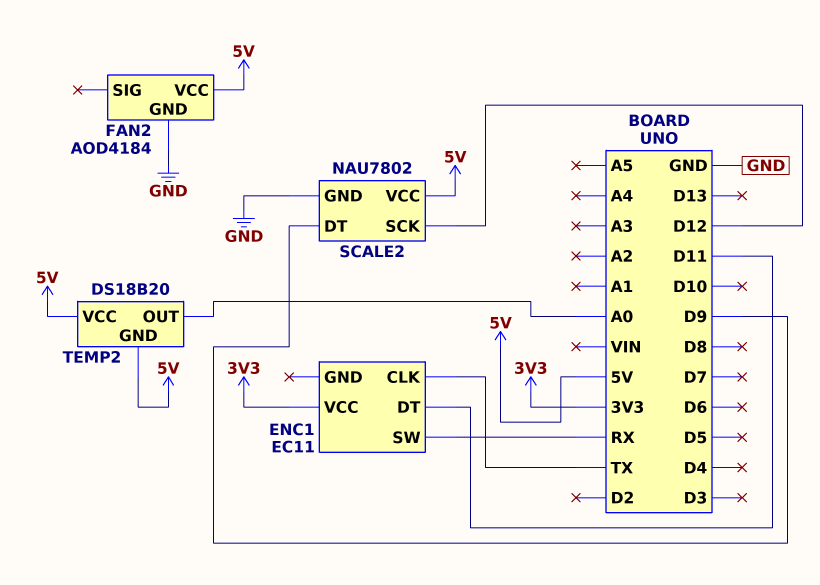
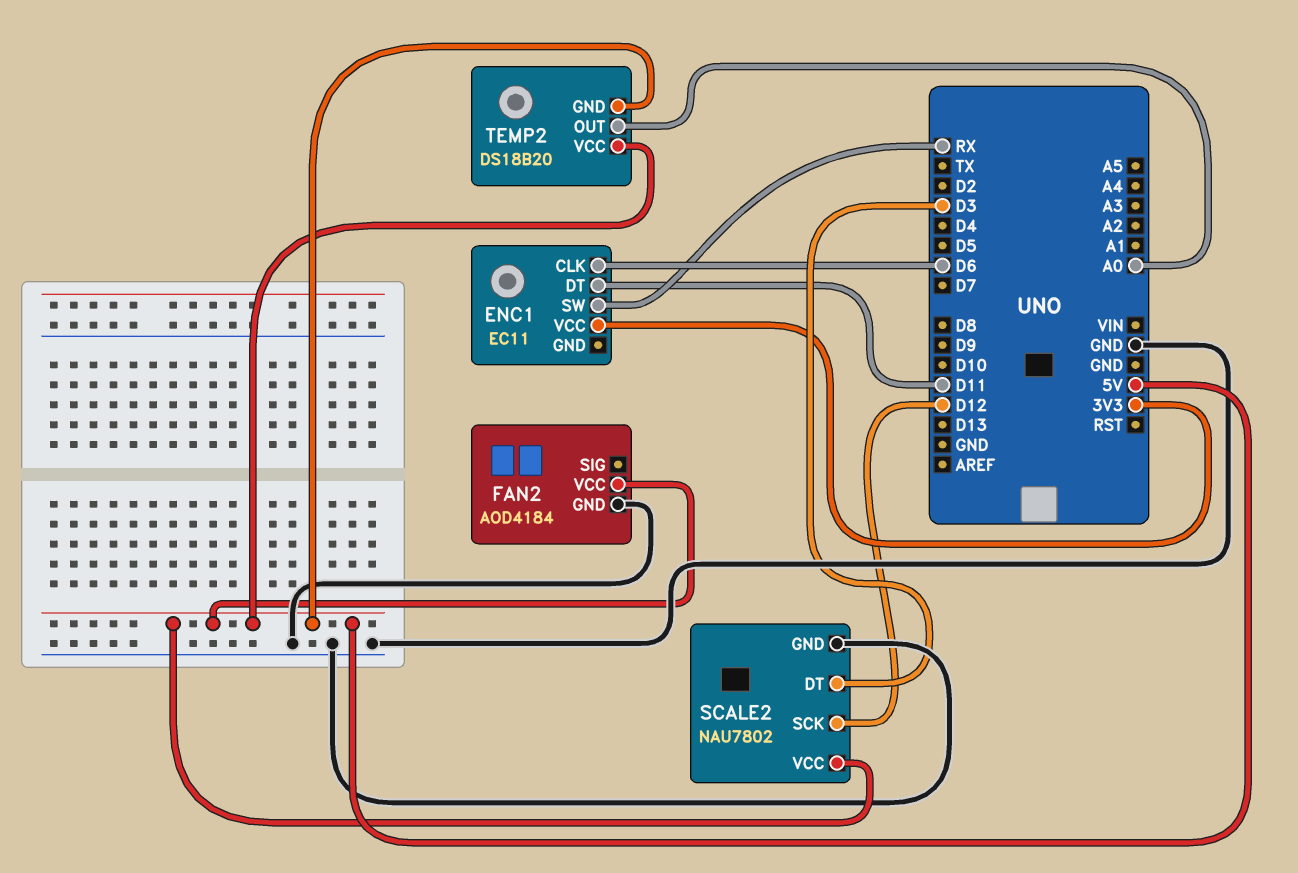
ENC1 pin CLK: TX -> D6
SCALE2 pin DT: D9 -> D3

